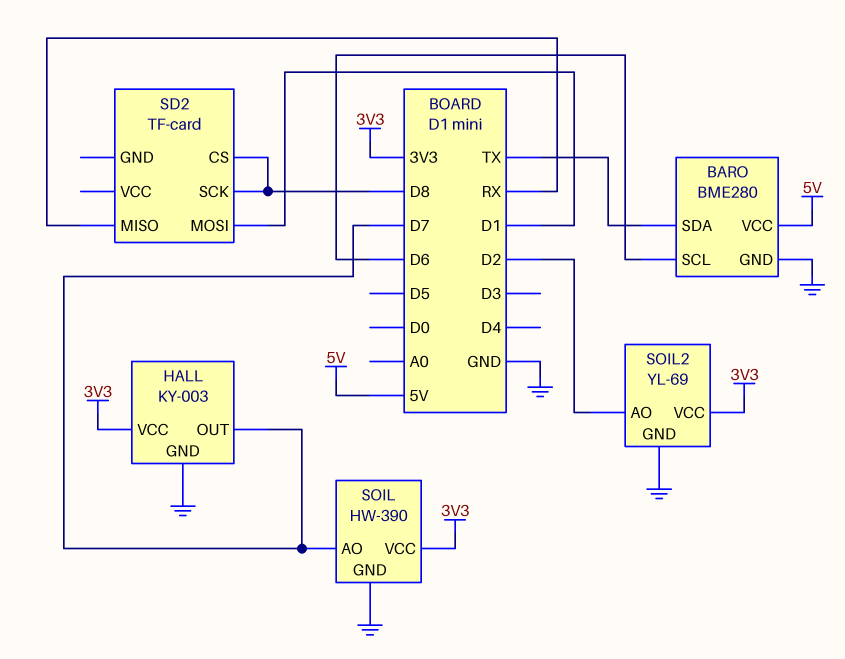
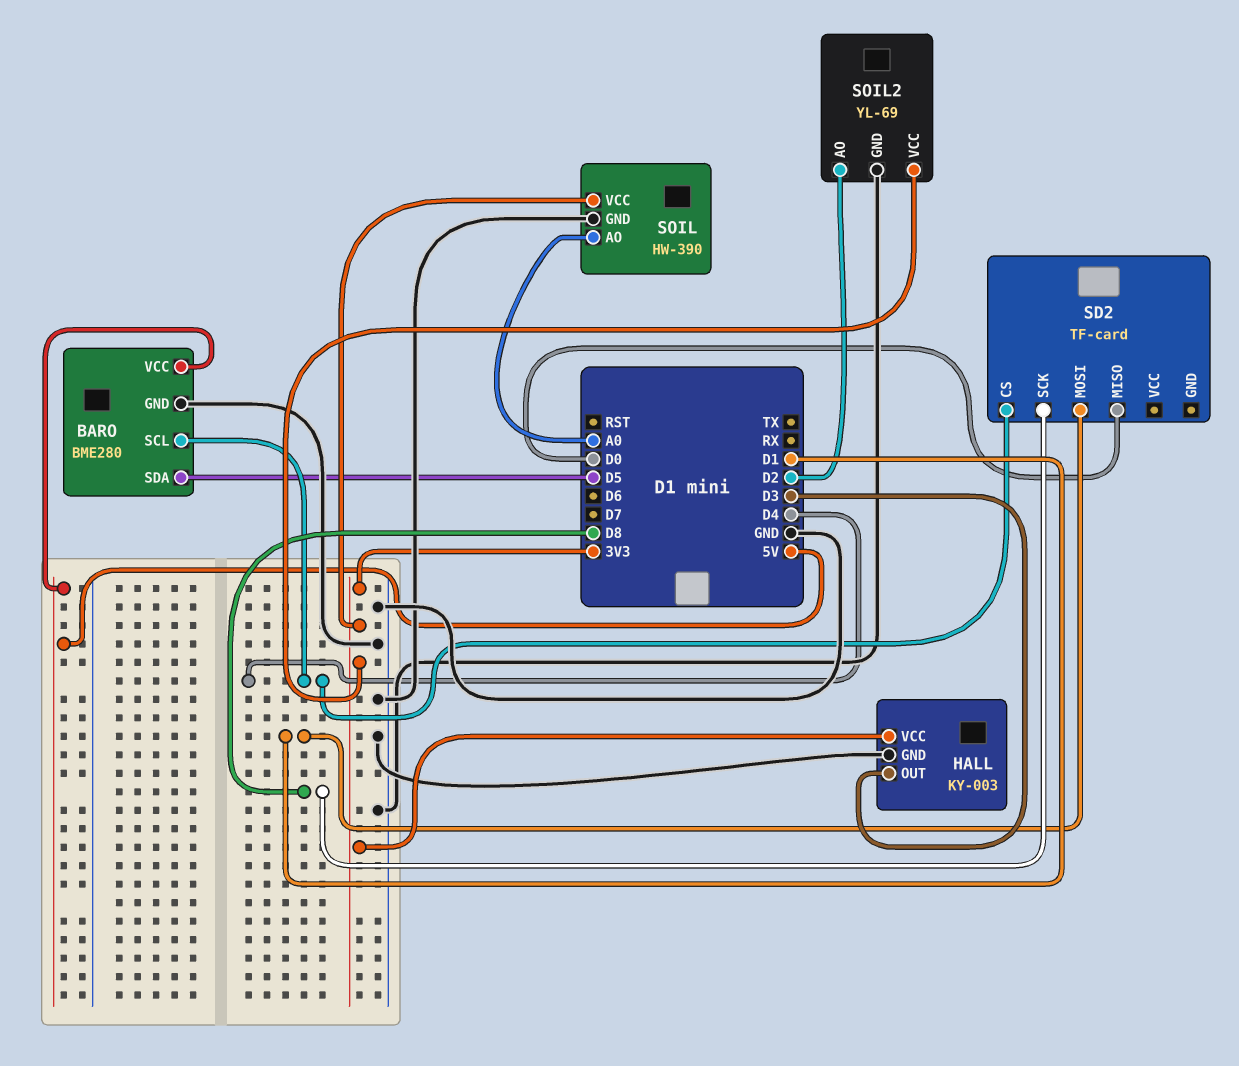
BARO pin SCL: D6 -> D4
BARO pin SDA: TX -> D5
HALL pin OUT: D7 -> D3
SD2 pin CS: D8 -> D4
SD2 pin MISO: RX -> D0
SOIL pin AO: D7 -> A0

